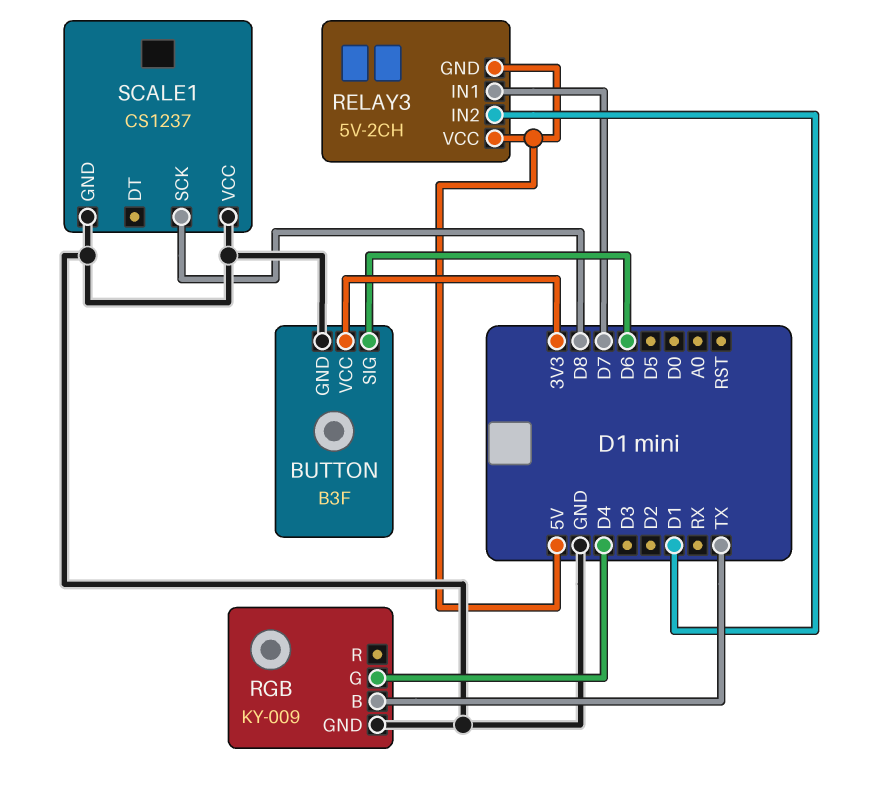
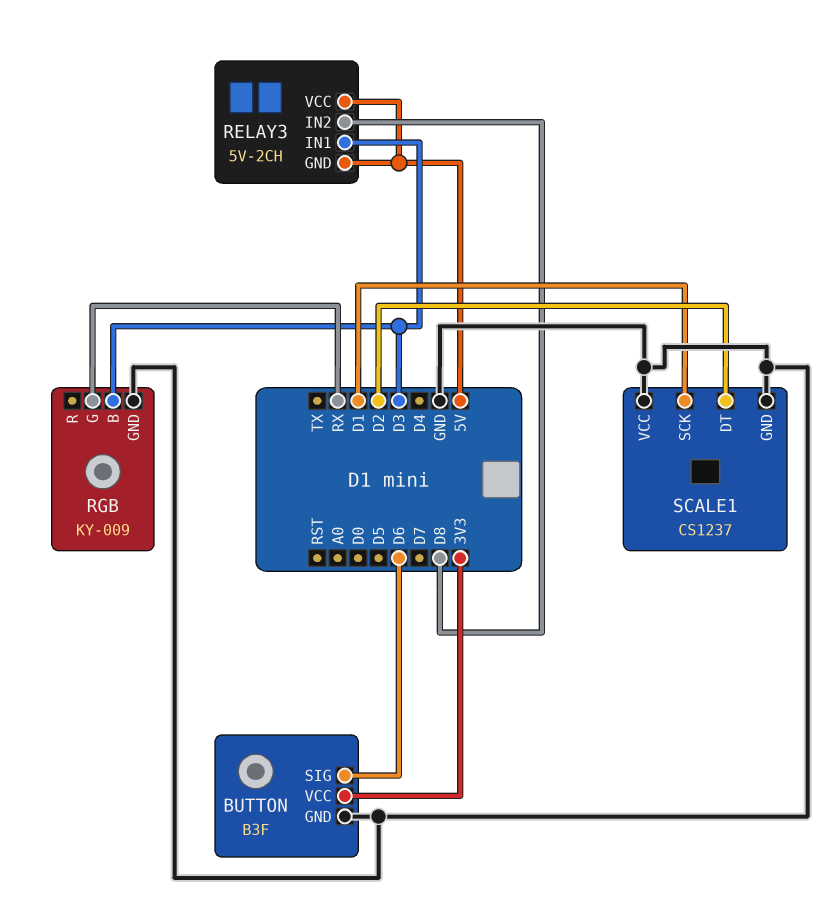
RELAY3 pin IN1: D7 -> D3
RELAY3 pin IN2: D1 -> D8
RGB pin B: TX -> D3
RGB pin G: D4 -> RX
SCALE1 pin DT: none -> D2
SCALE1 pin SCK: D8 -> D1

